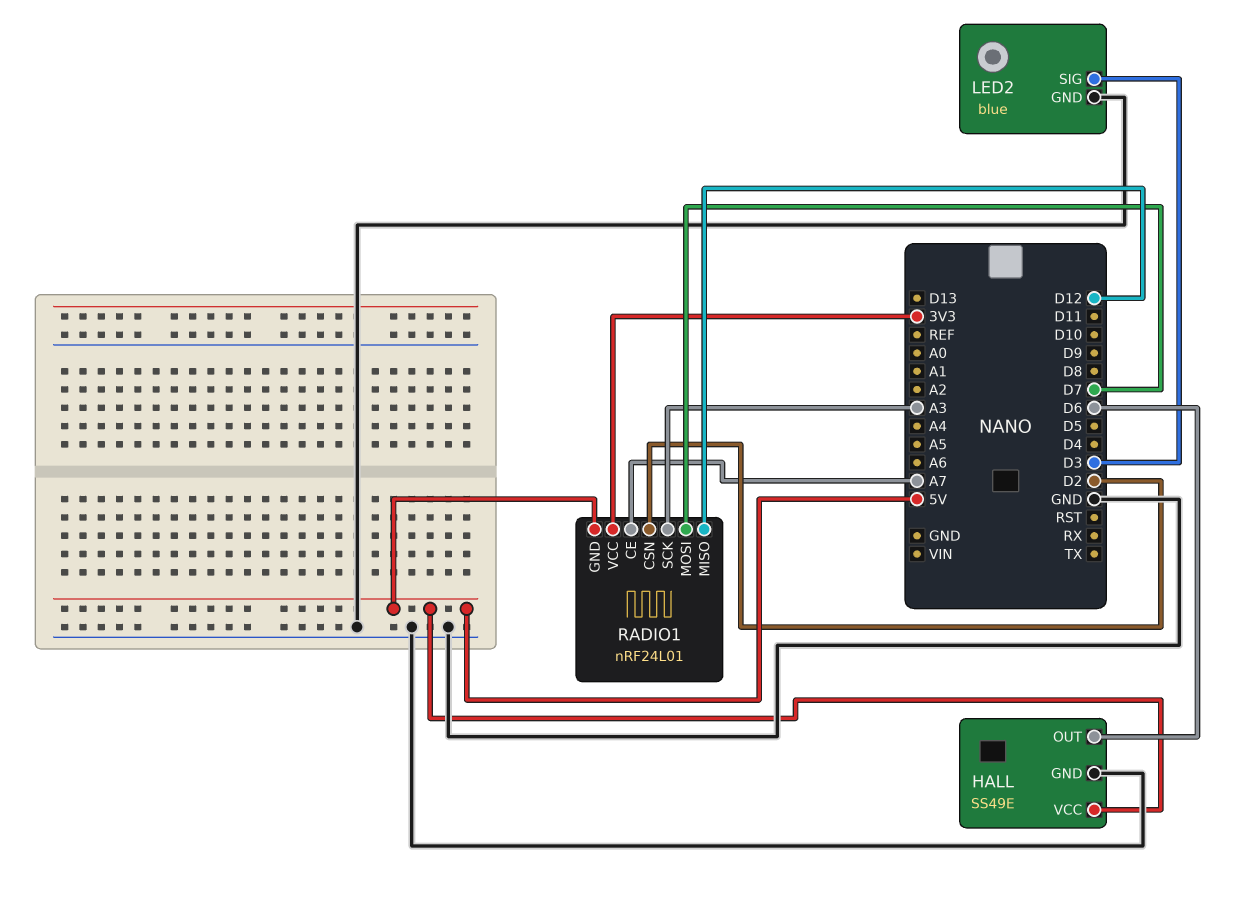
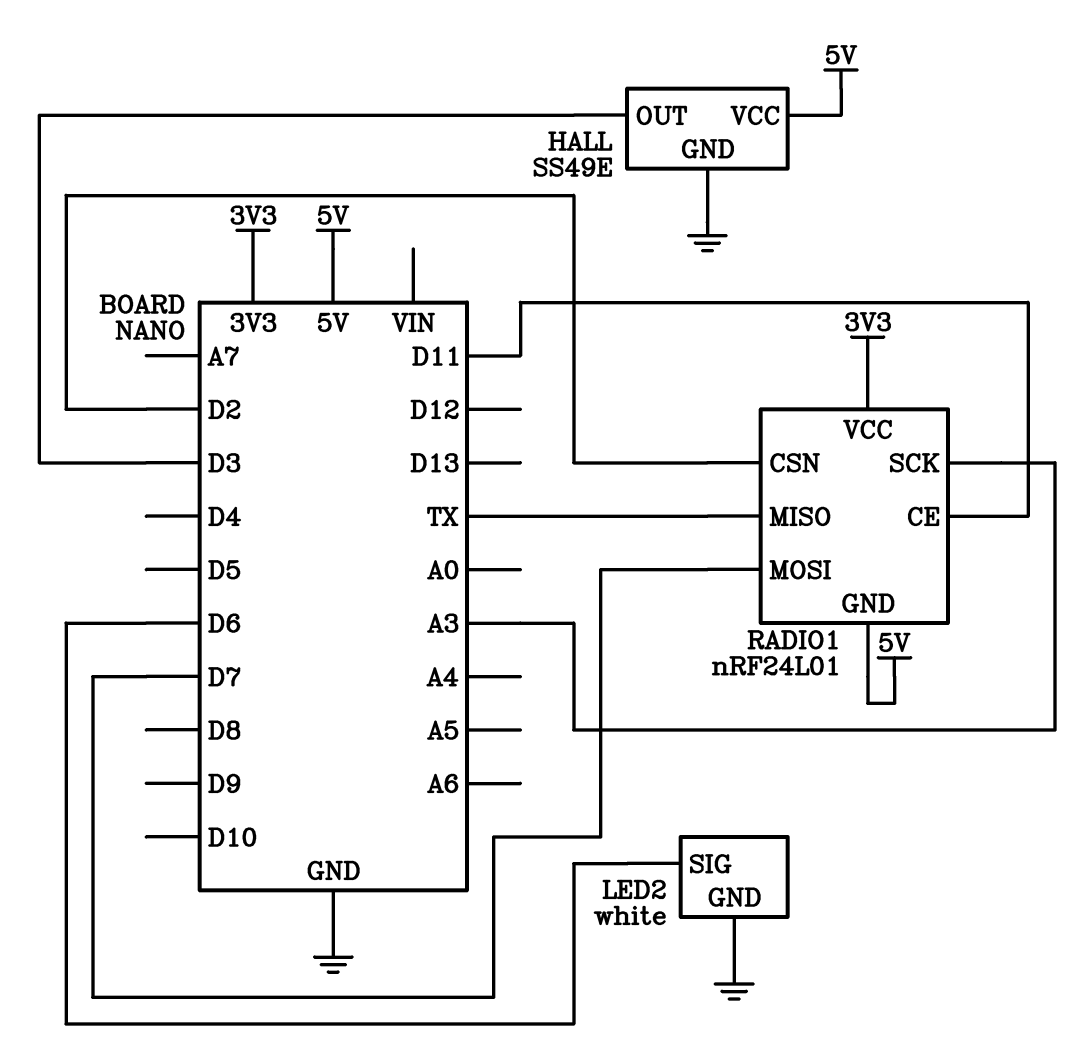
HALL pin OUT: D6 -> D3
LED2: blue -> white
LED2 pin SIG: D3 -> D6
RADIO1 pin CE: A7 -> D11
RADIO1 pin MISO: D12 -> TX

